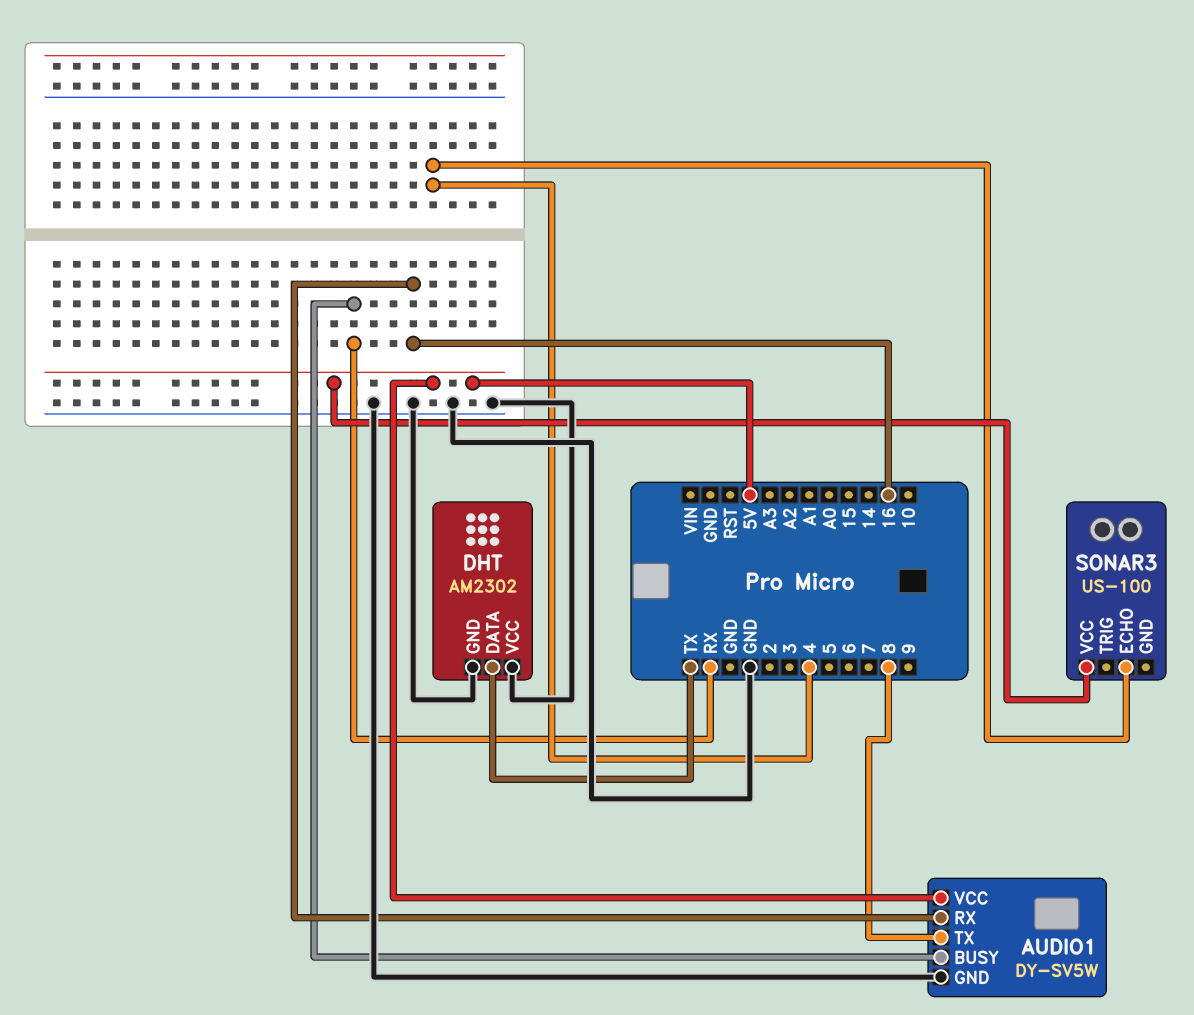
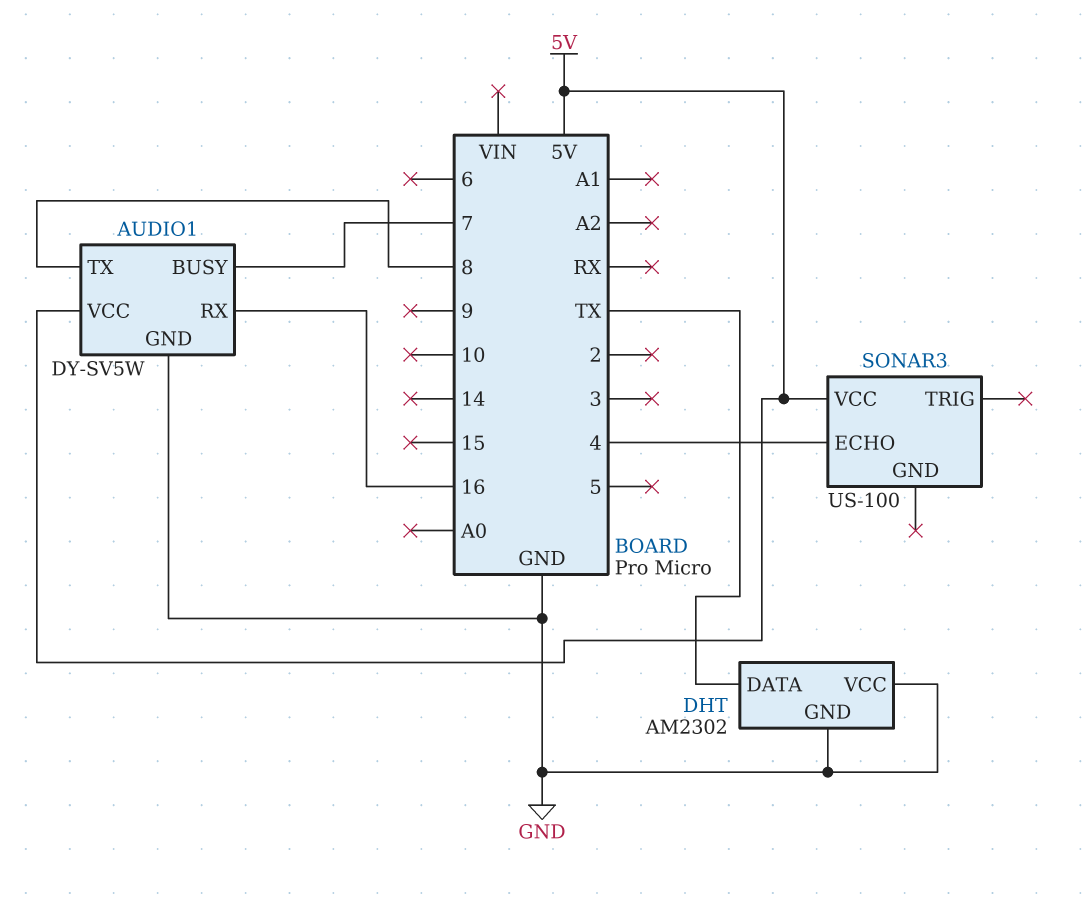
AUDIO1 pin BUSY: RX -> 7

